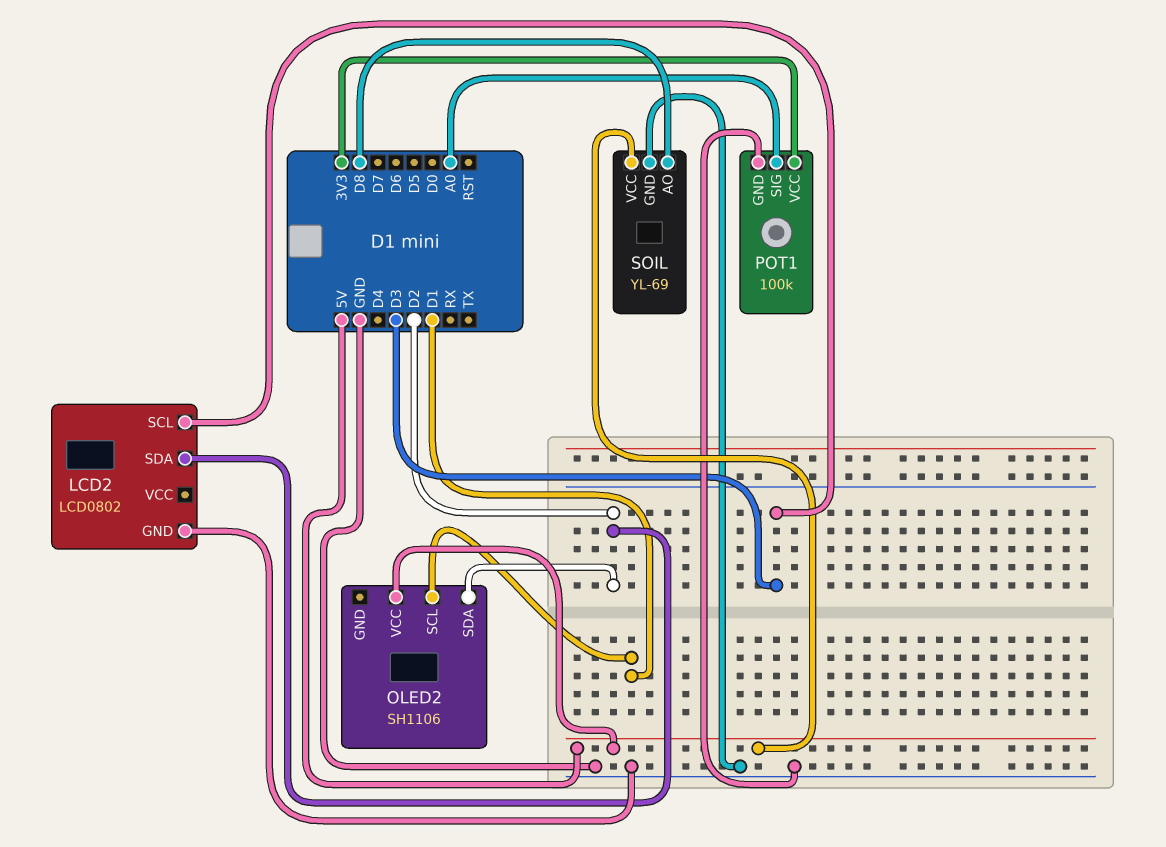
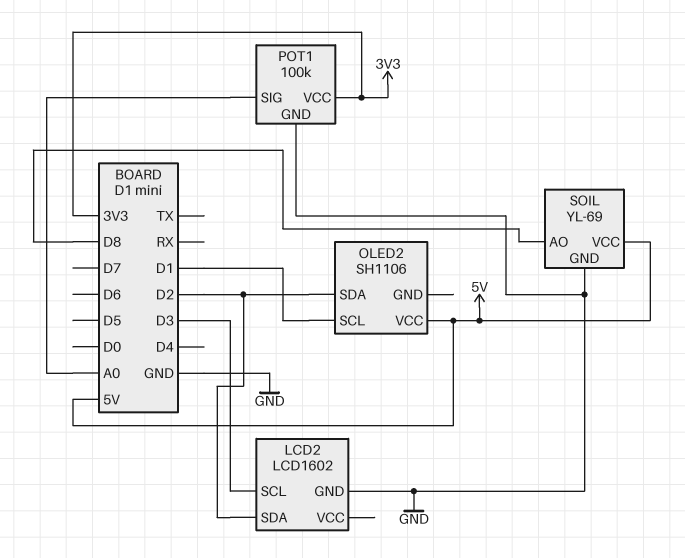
LCD2: LCD0802 -> LCD1602

